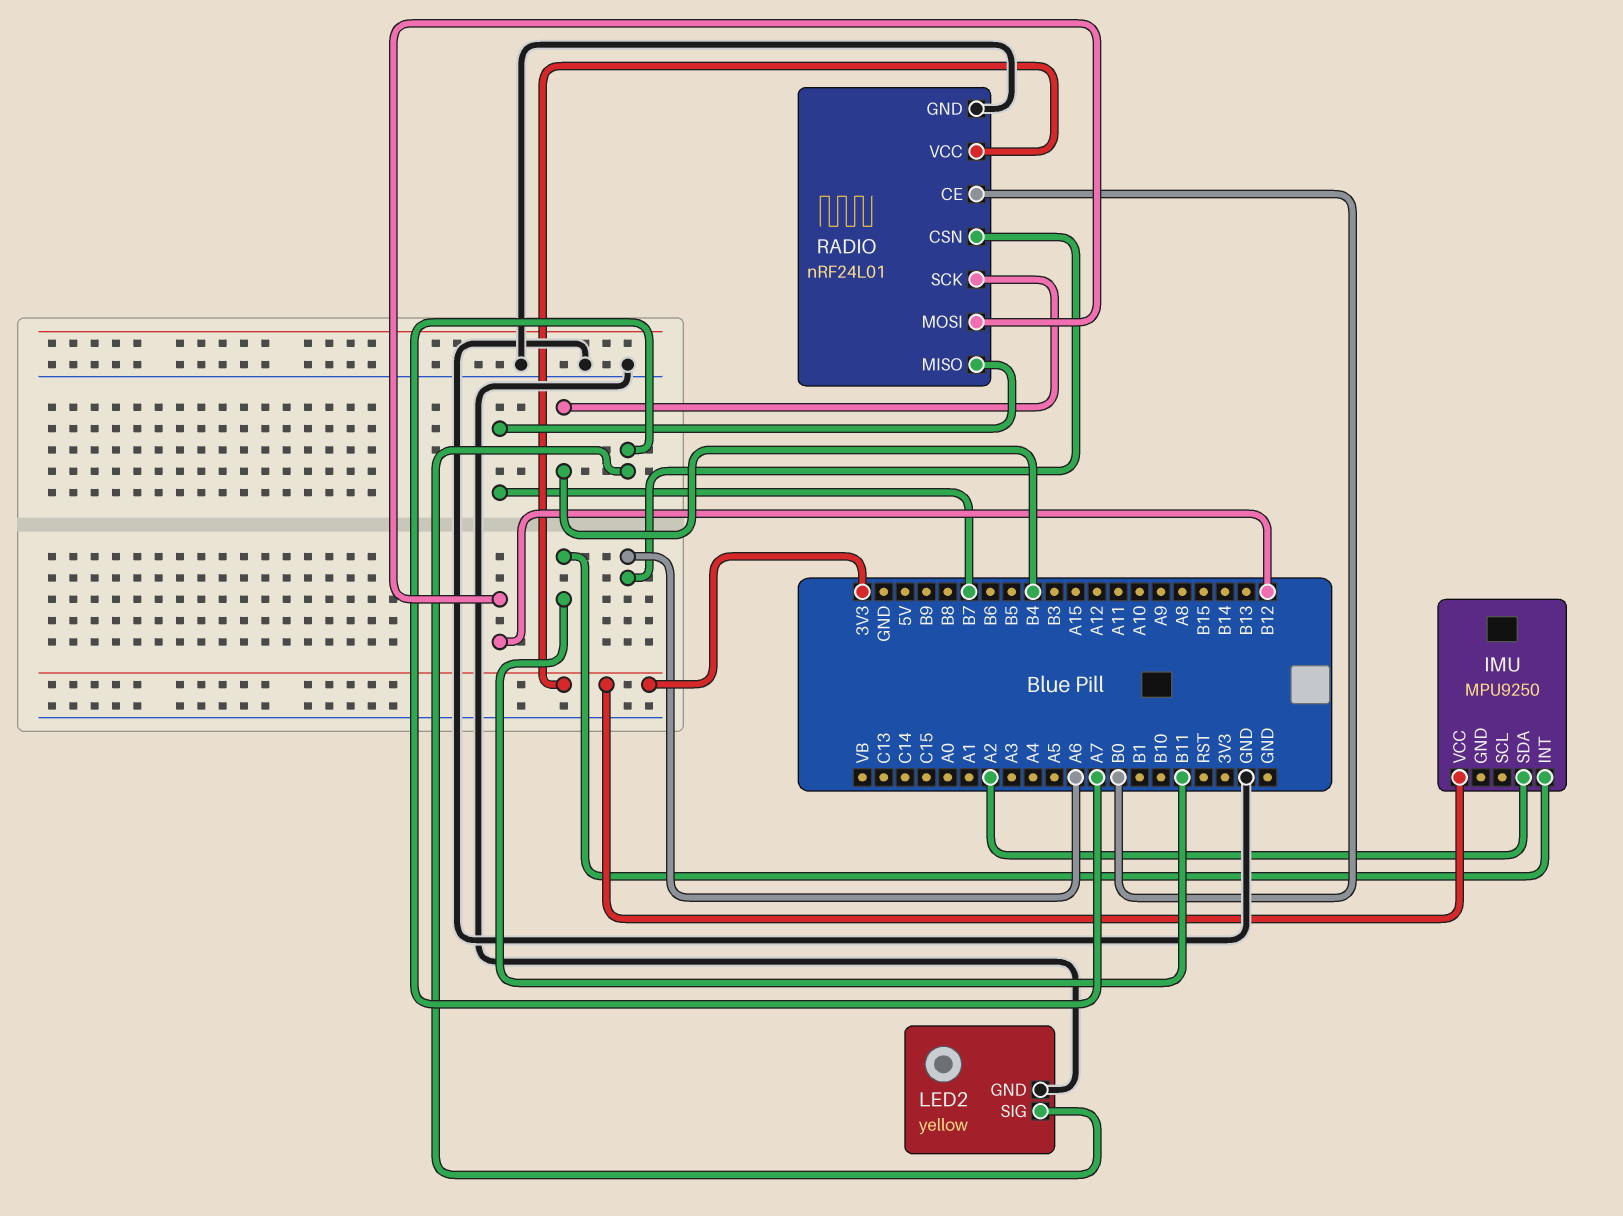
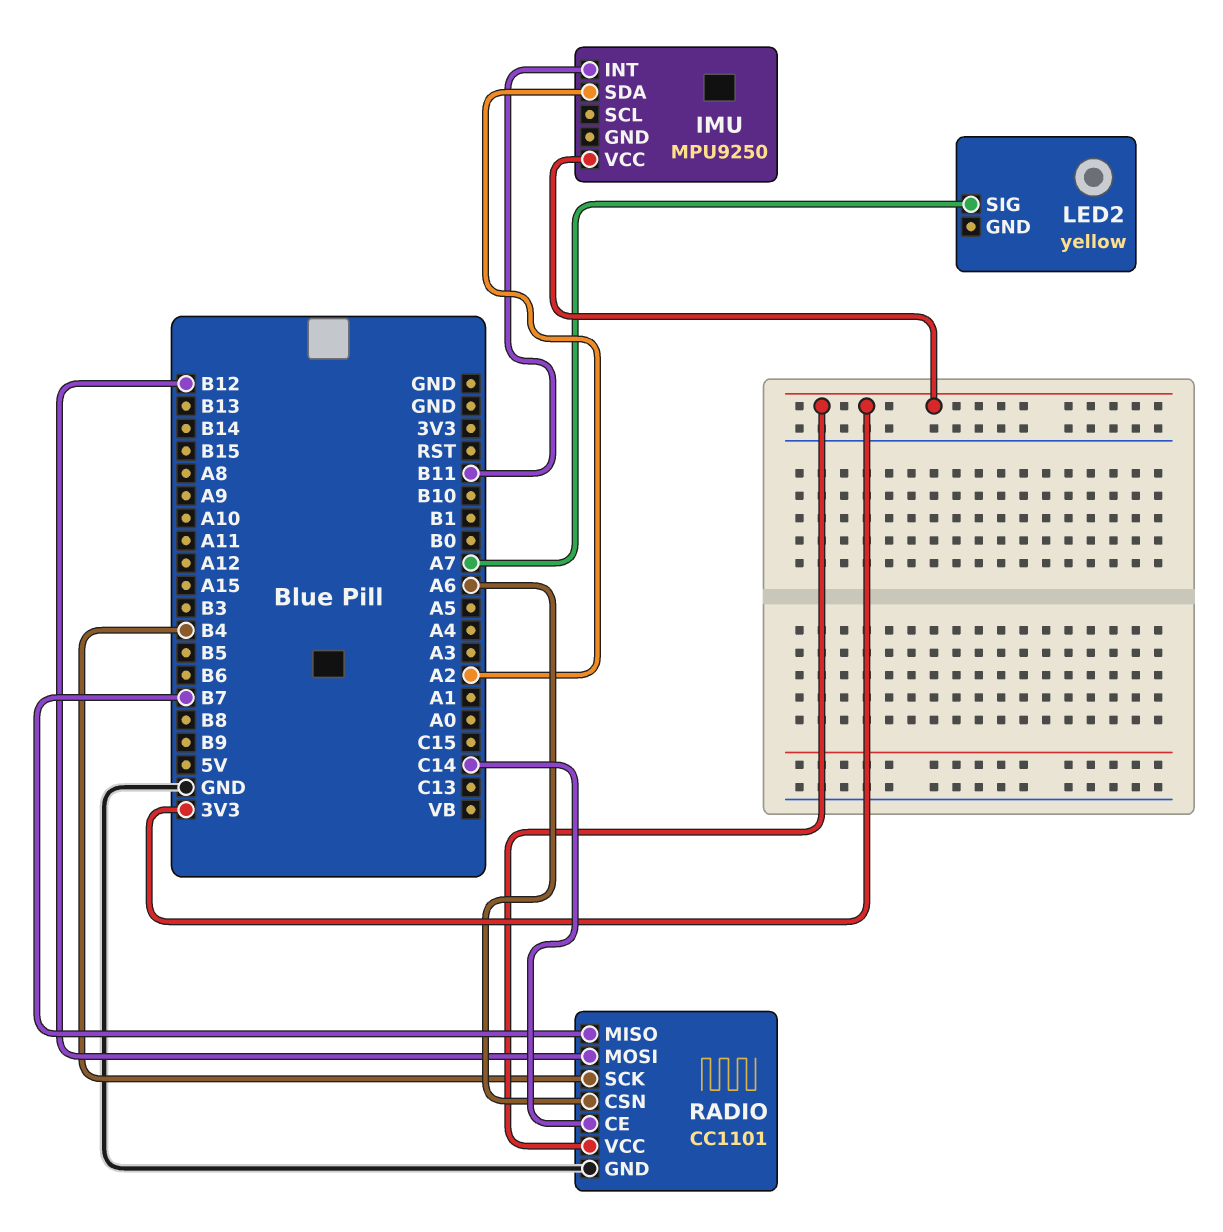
LED2 pin GND: GND -> none
RADIO: nRF24L01 -> CC1101
RADIO pin CE: B0 -> C14

